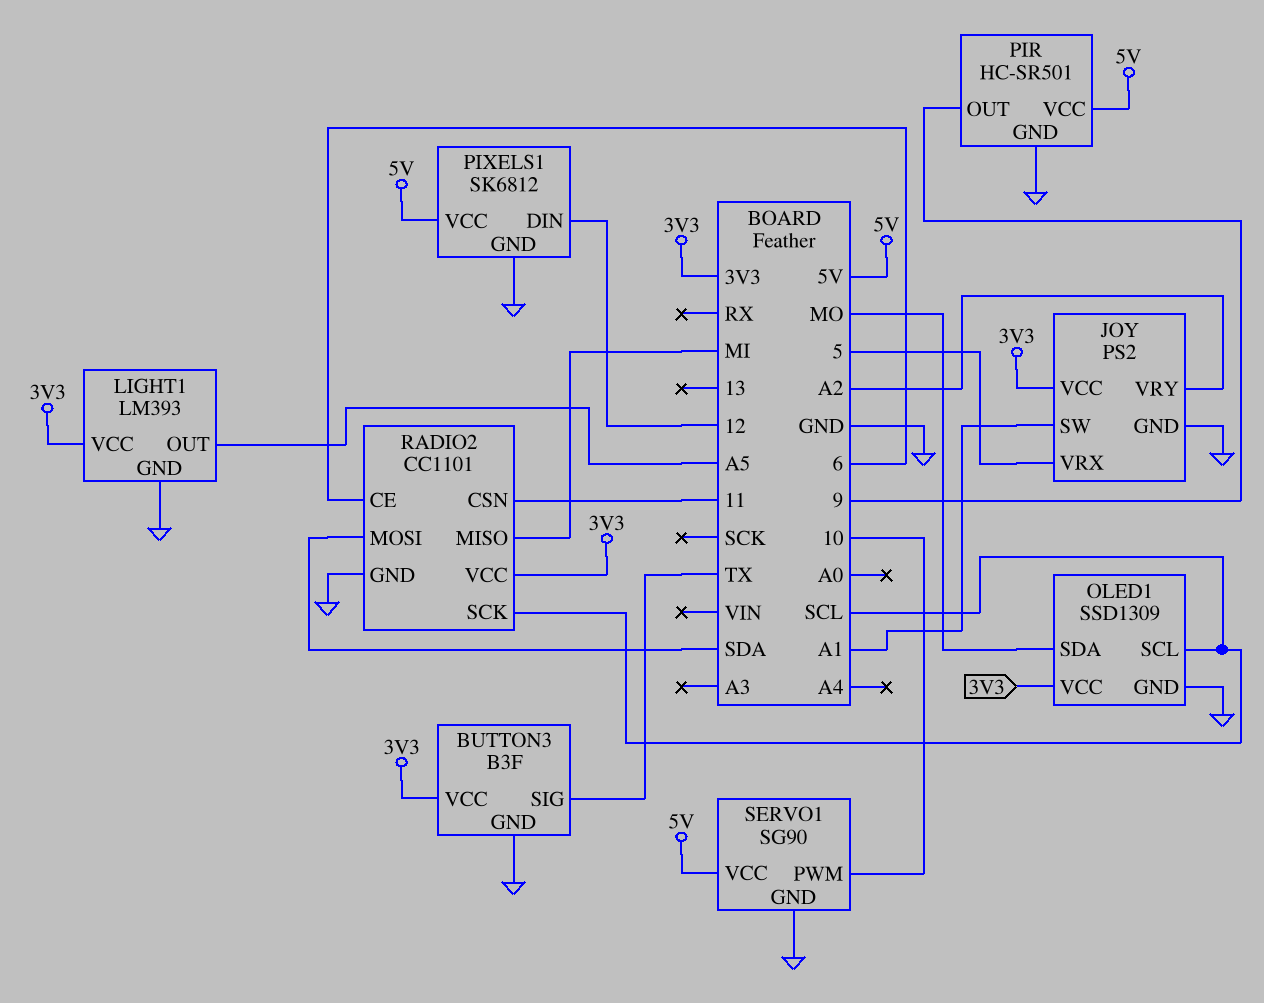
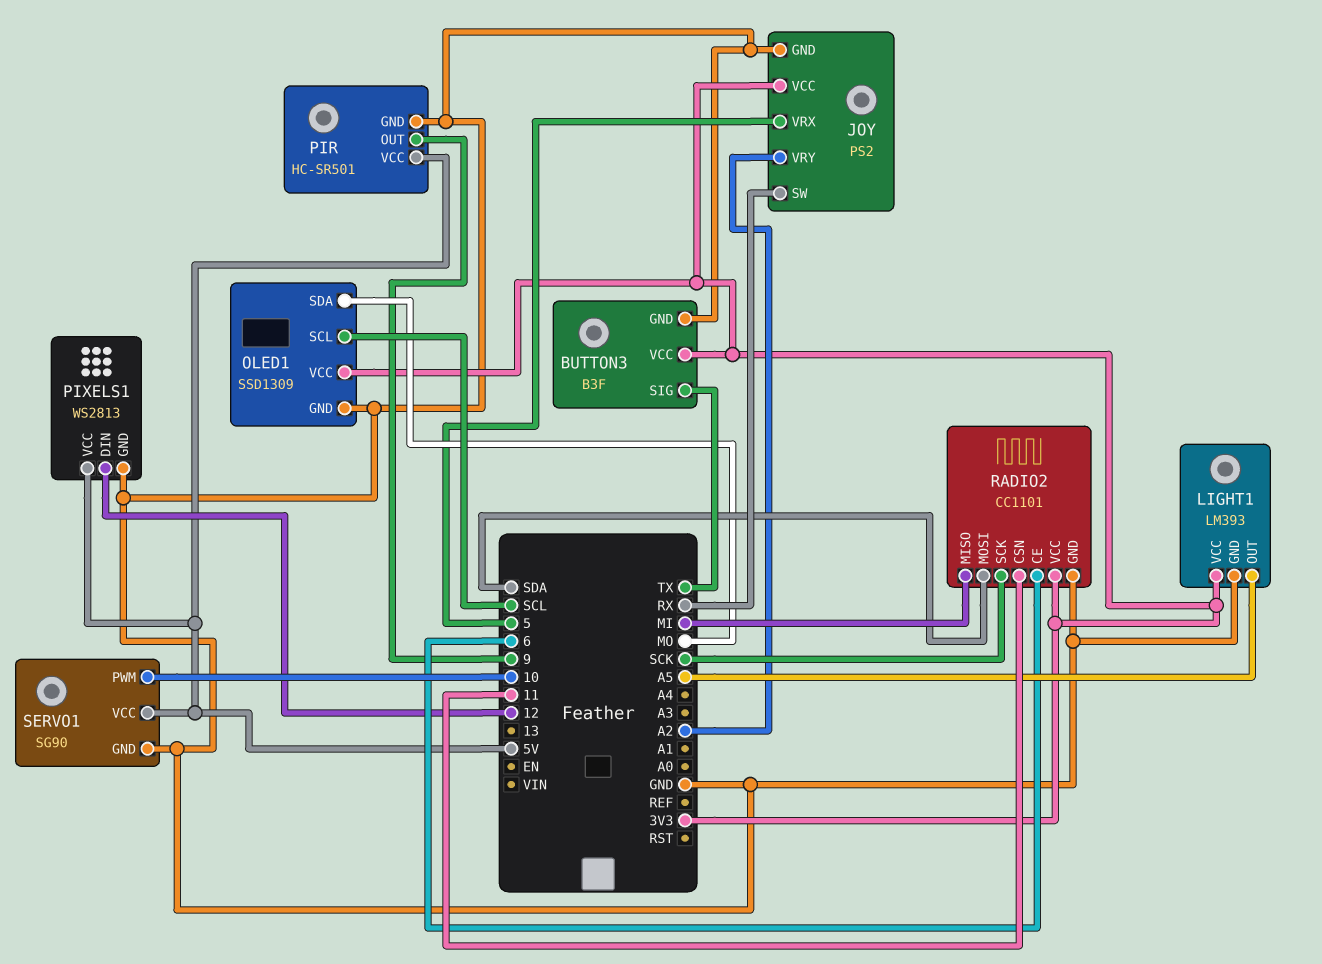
JOY pin SW: A1 -> RX
PIXELS1: SK6812 -> WS2813
RADIO2 pin SCK: SCL -> SCK

